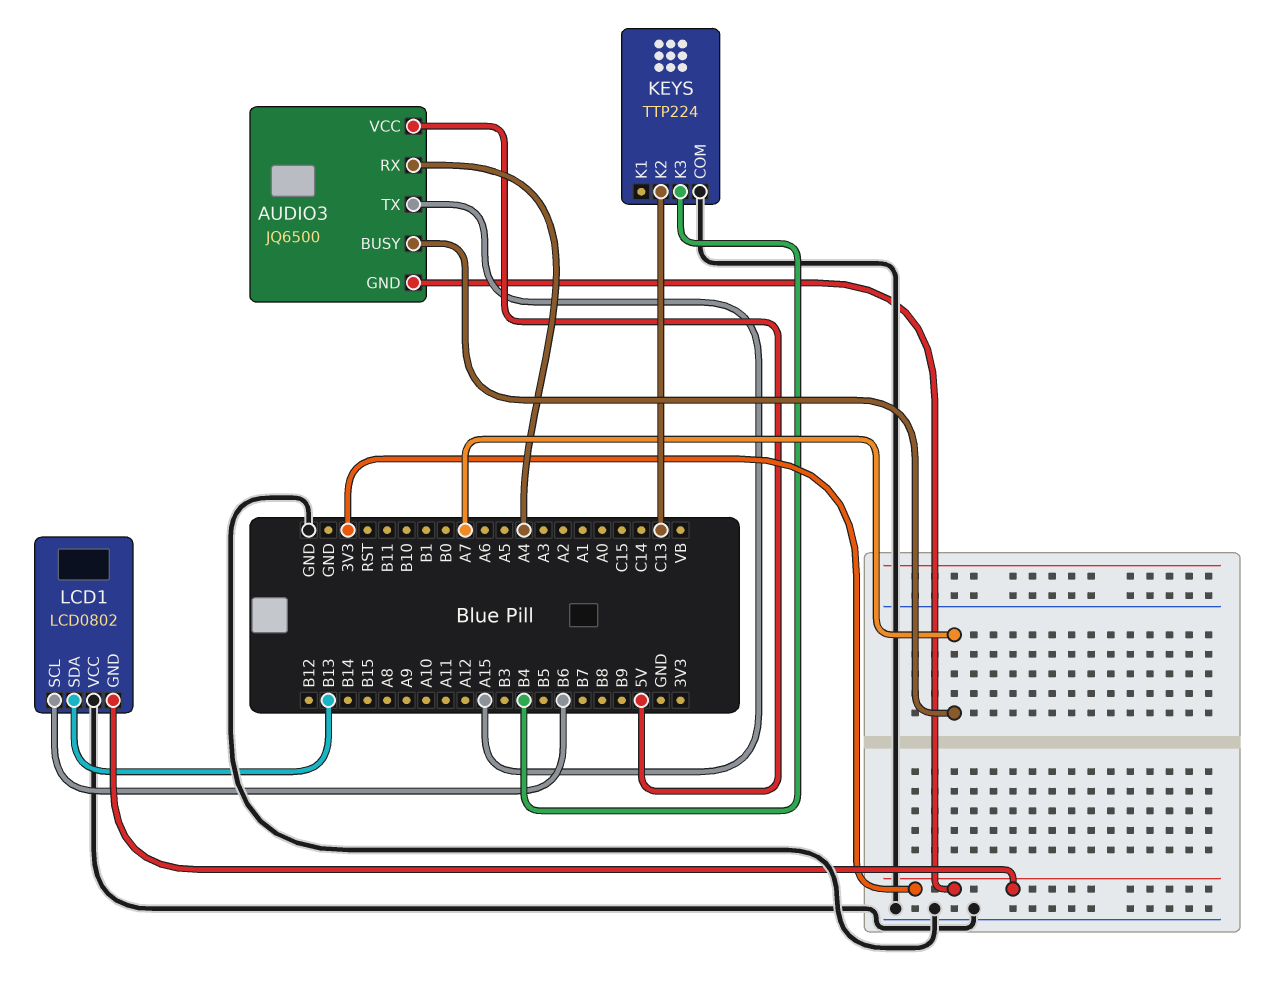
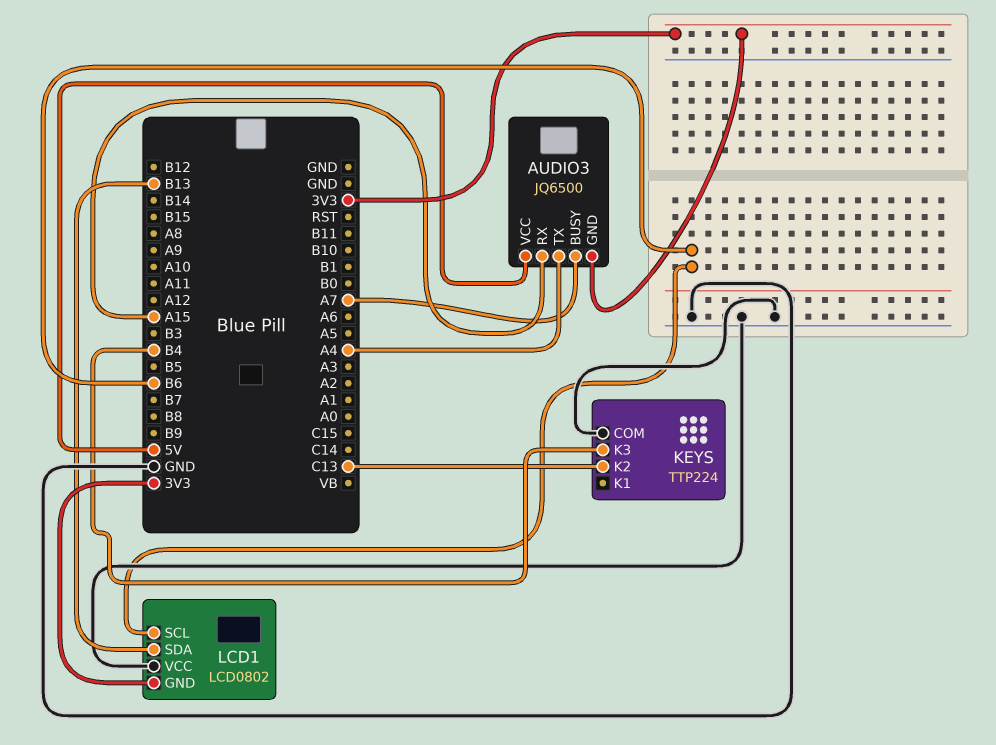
AUDIO3 pin RX: A4 -> A15
AUDIO3 pin TX: A15 -> A4

